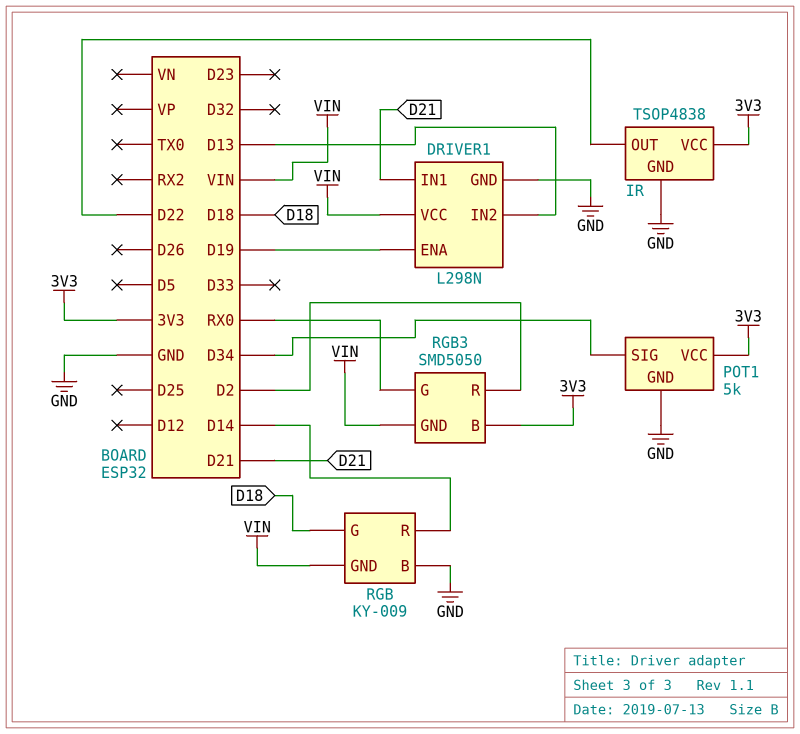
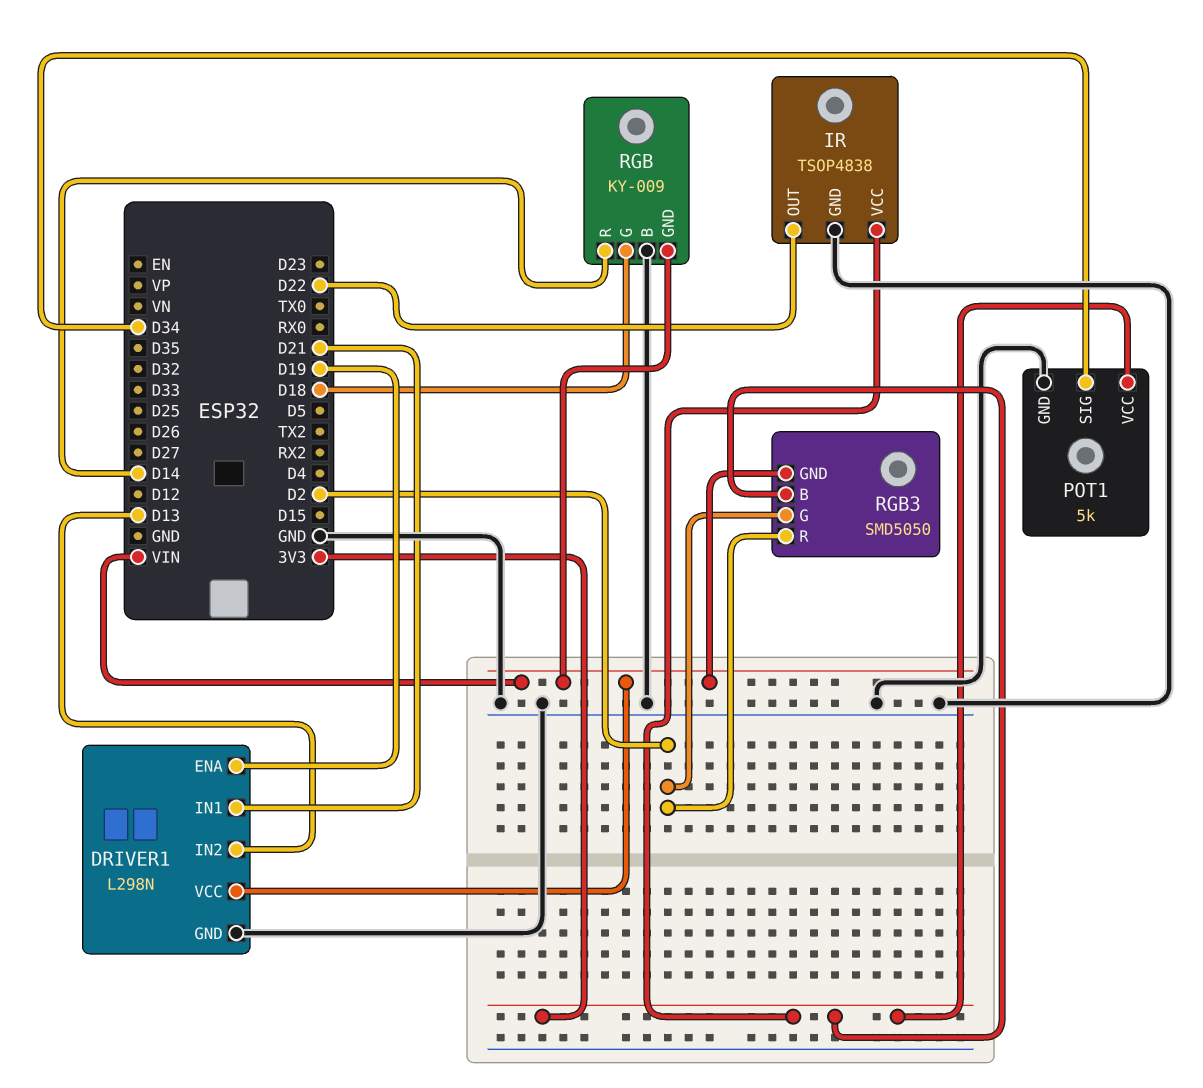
RGB3 pin G: RX0 -> D2

